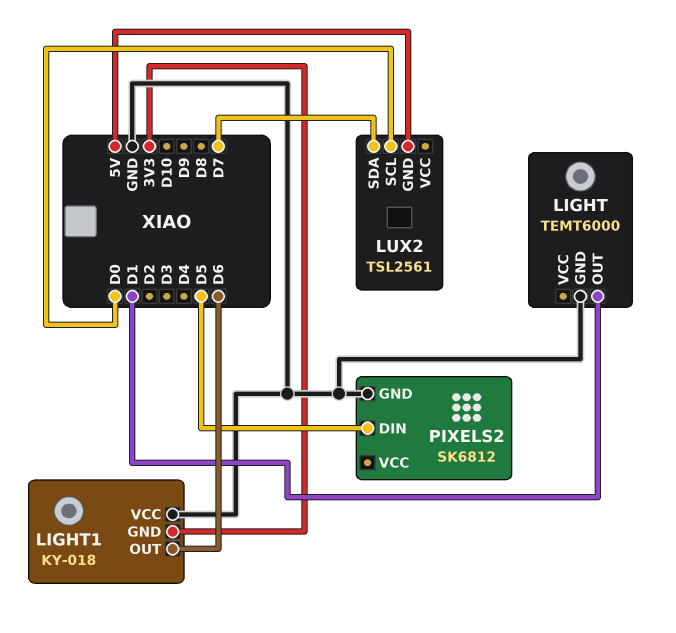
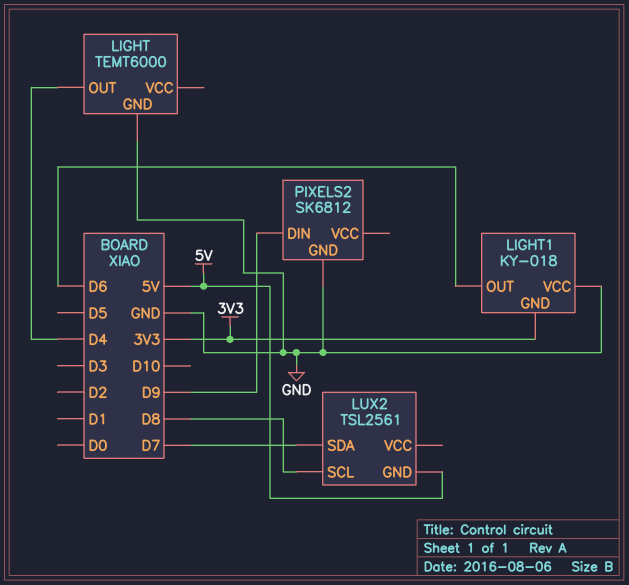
LIGHT pin OUT: D1 -> D4
LUX2 pin SCL: D0 -> D8
PIXELS2 pin DIN: D5 -> D9

